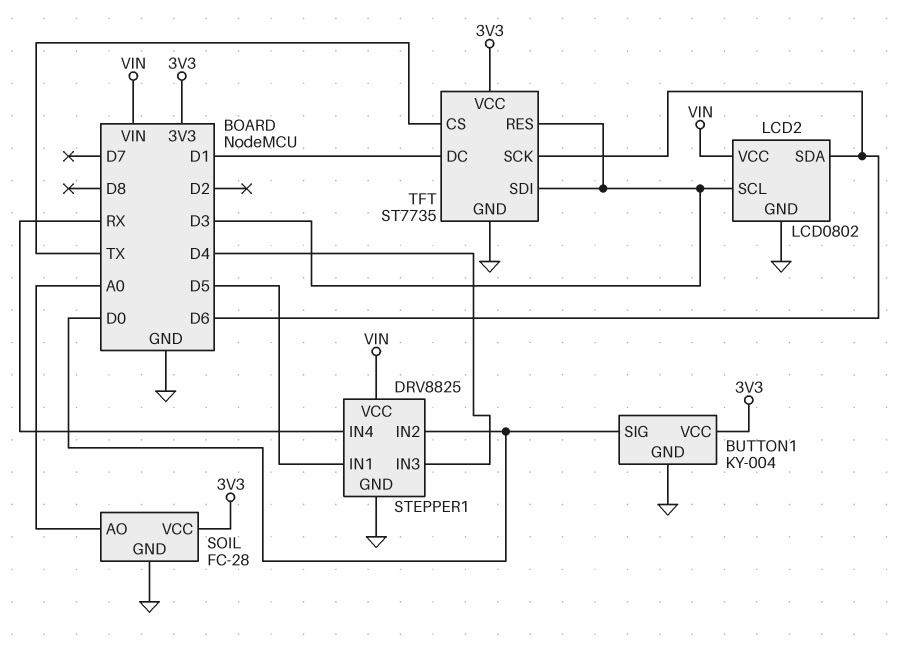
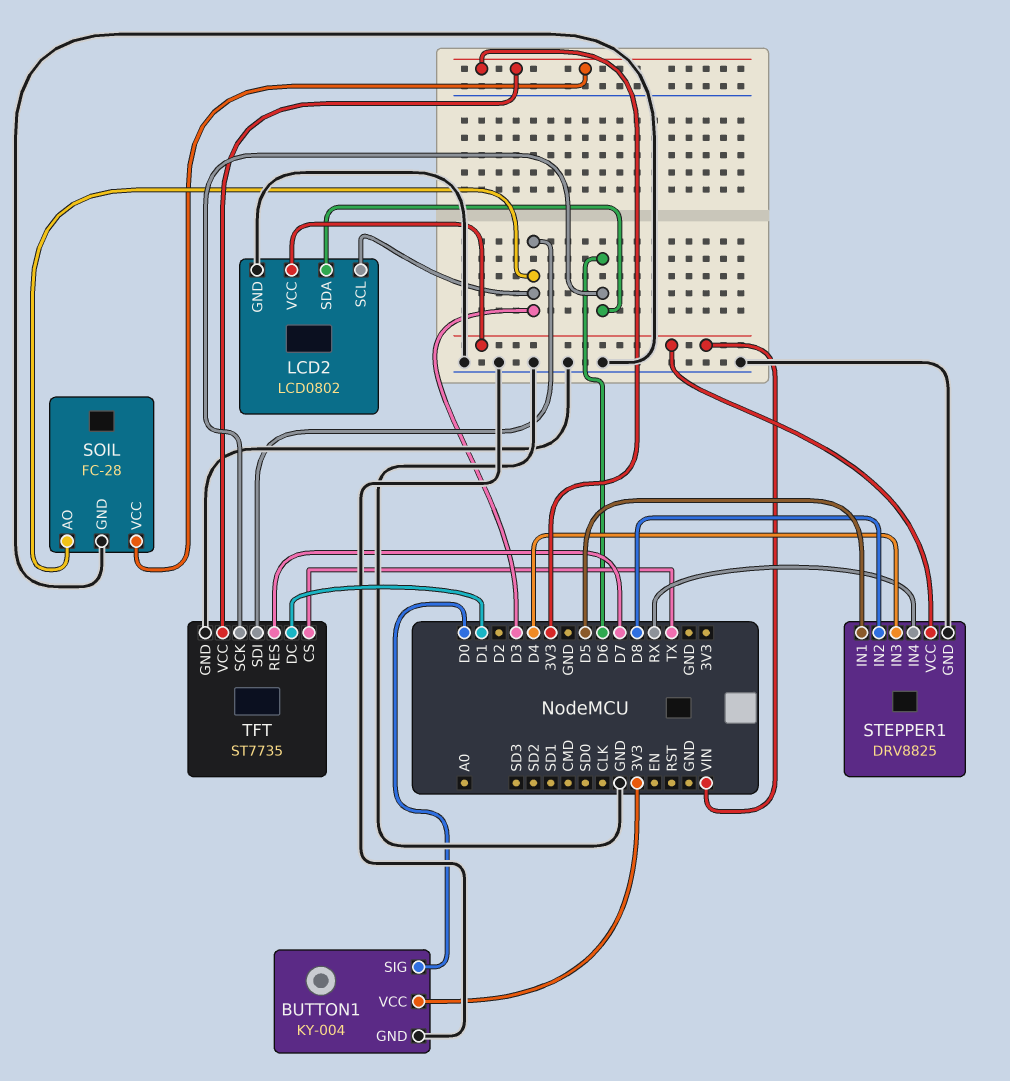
SOIL pin AO: A0 -> D3
STEPPER1 pin IN2: D0 -> D8
TFT pin RES: D3 -> D7

